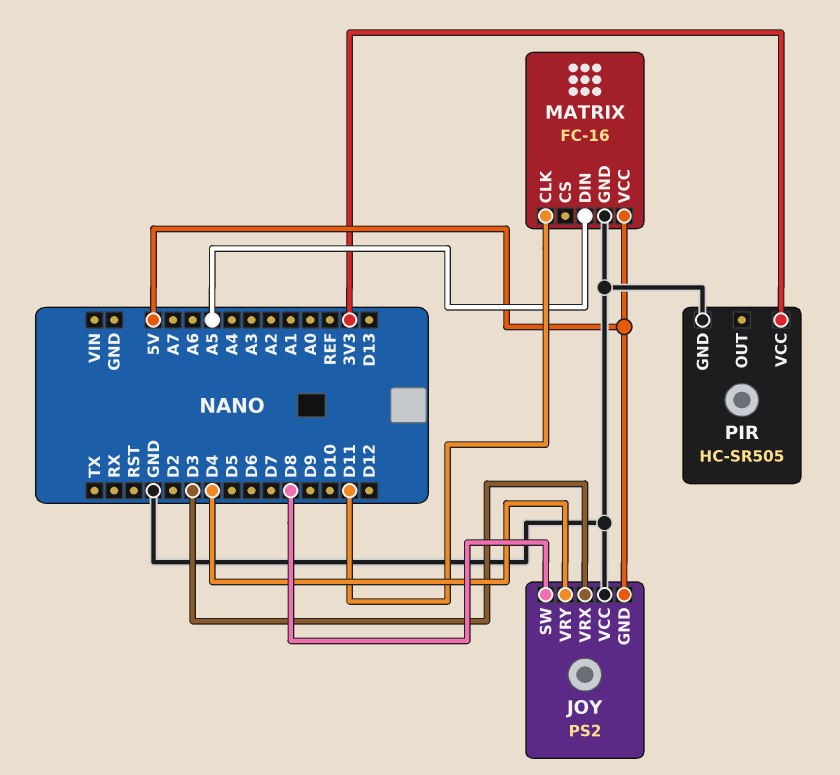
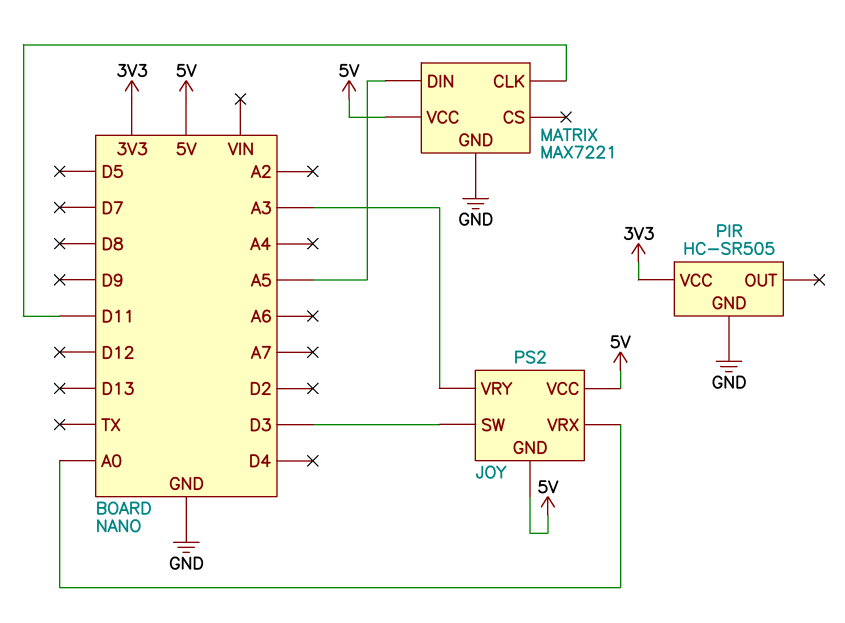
JOY pin SW: D8 -> D3
JOY pin VCC: GND -> 5V
JOY pin VRX: D3 -> A0
JOY pin VRY: D4 -> A3
MATRIX: FC-16 -> MAX7221

